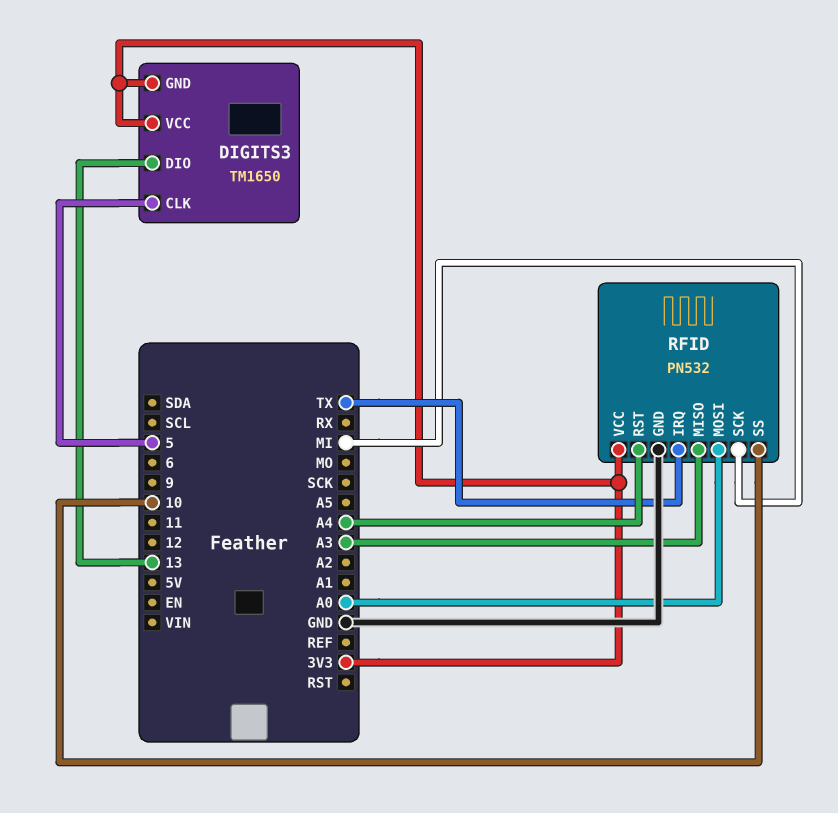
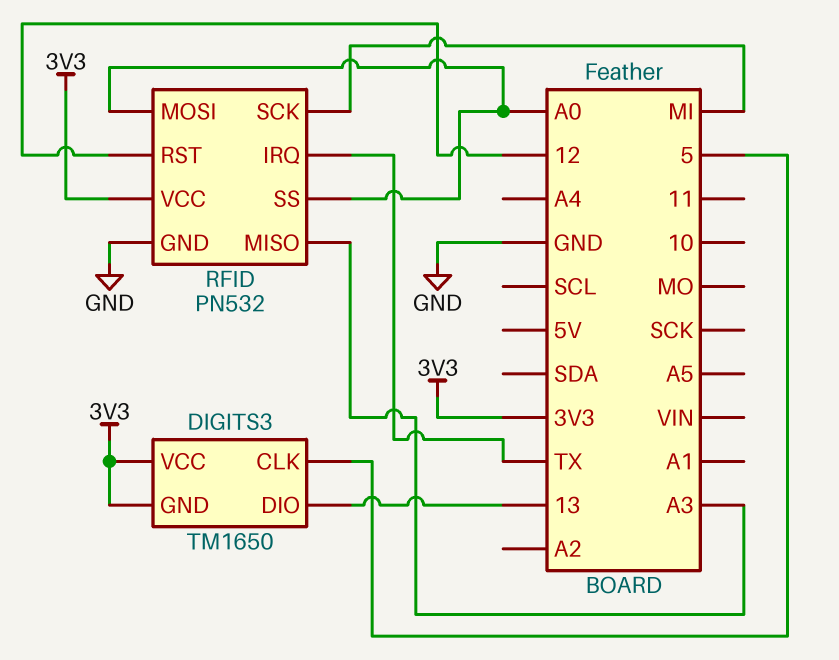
RFID pin RST: A4 -> 12
RFID pin SS: 10 -> A0

